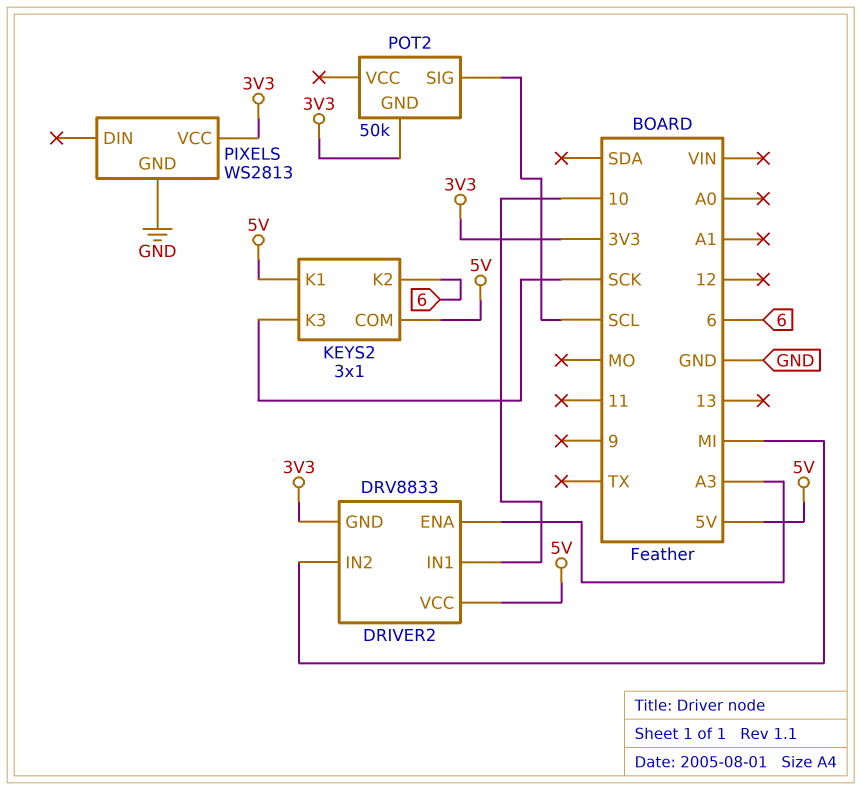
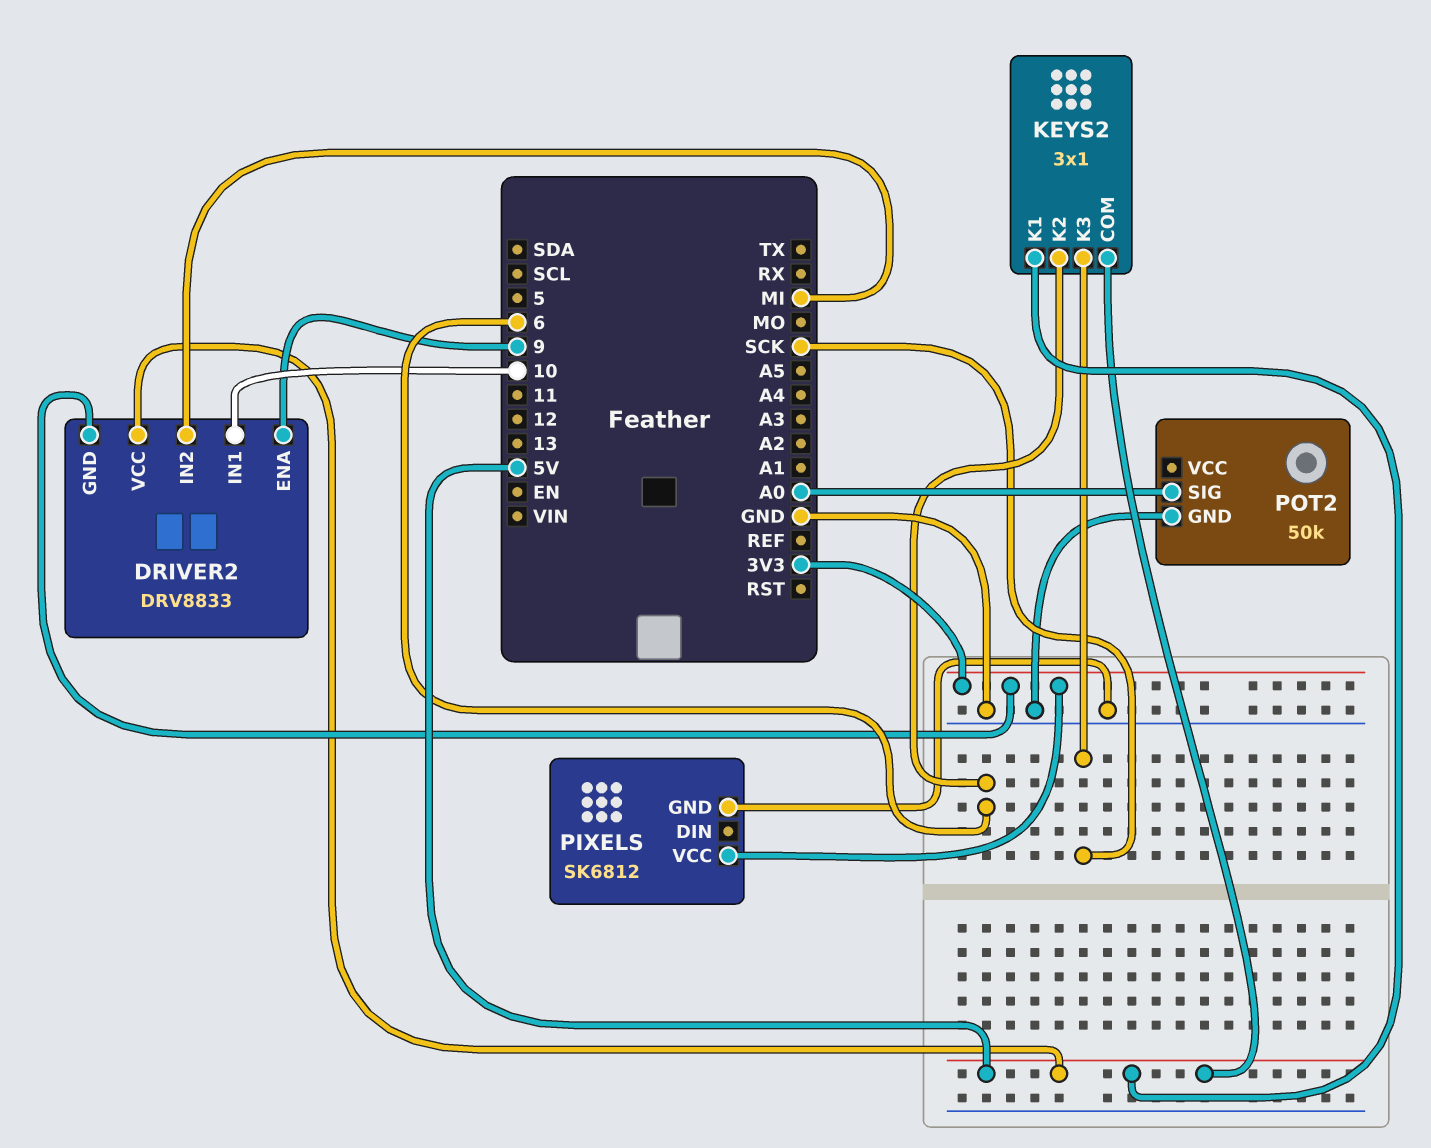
DRIVER2 pin ENA: A3 -> 9
PIXELS: WS2813 -> SK6812
POT2 pin GND: 3V3 -> GND
POT2 pin SIG: SCL -> A0

